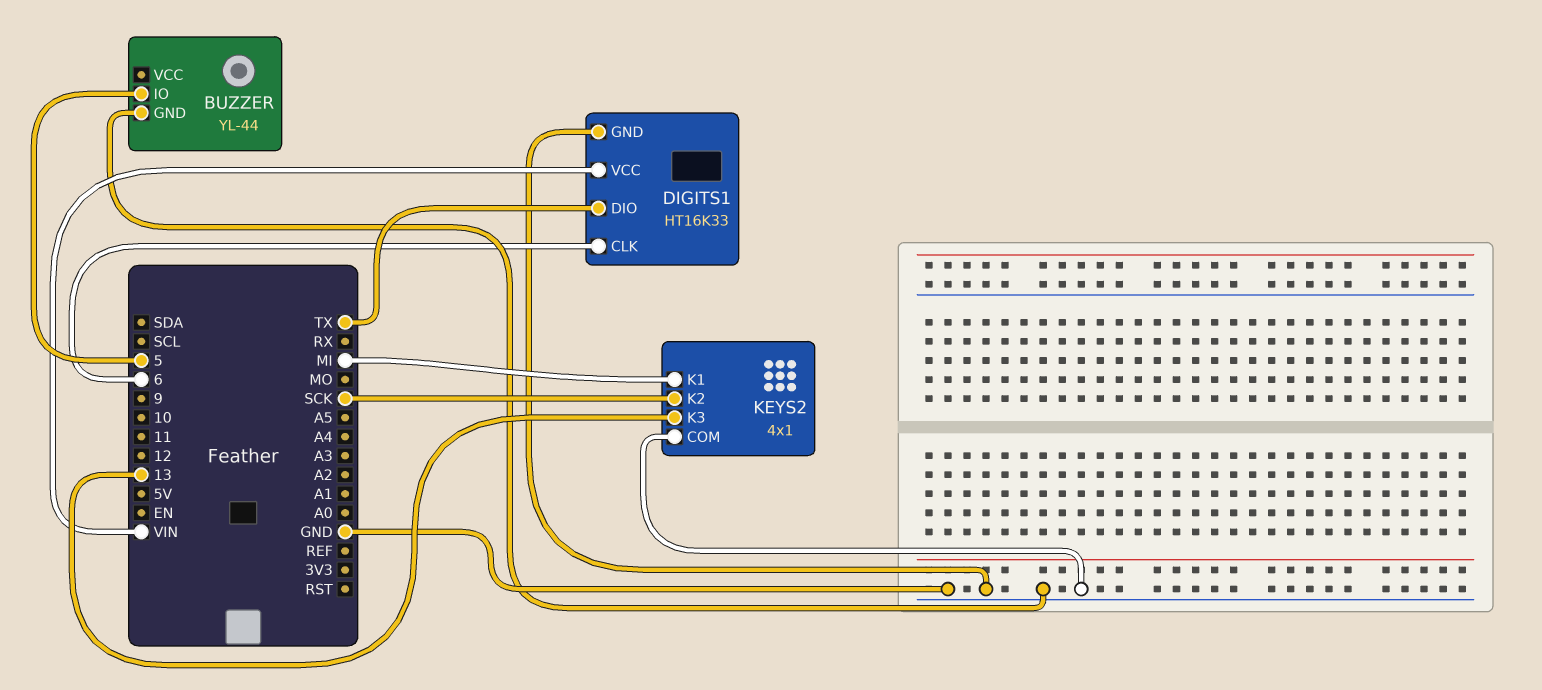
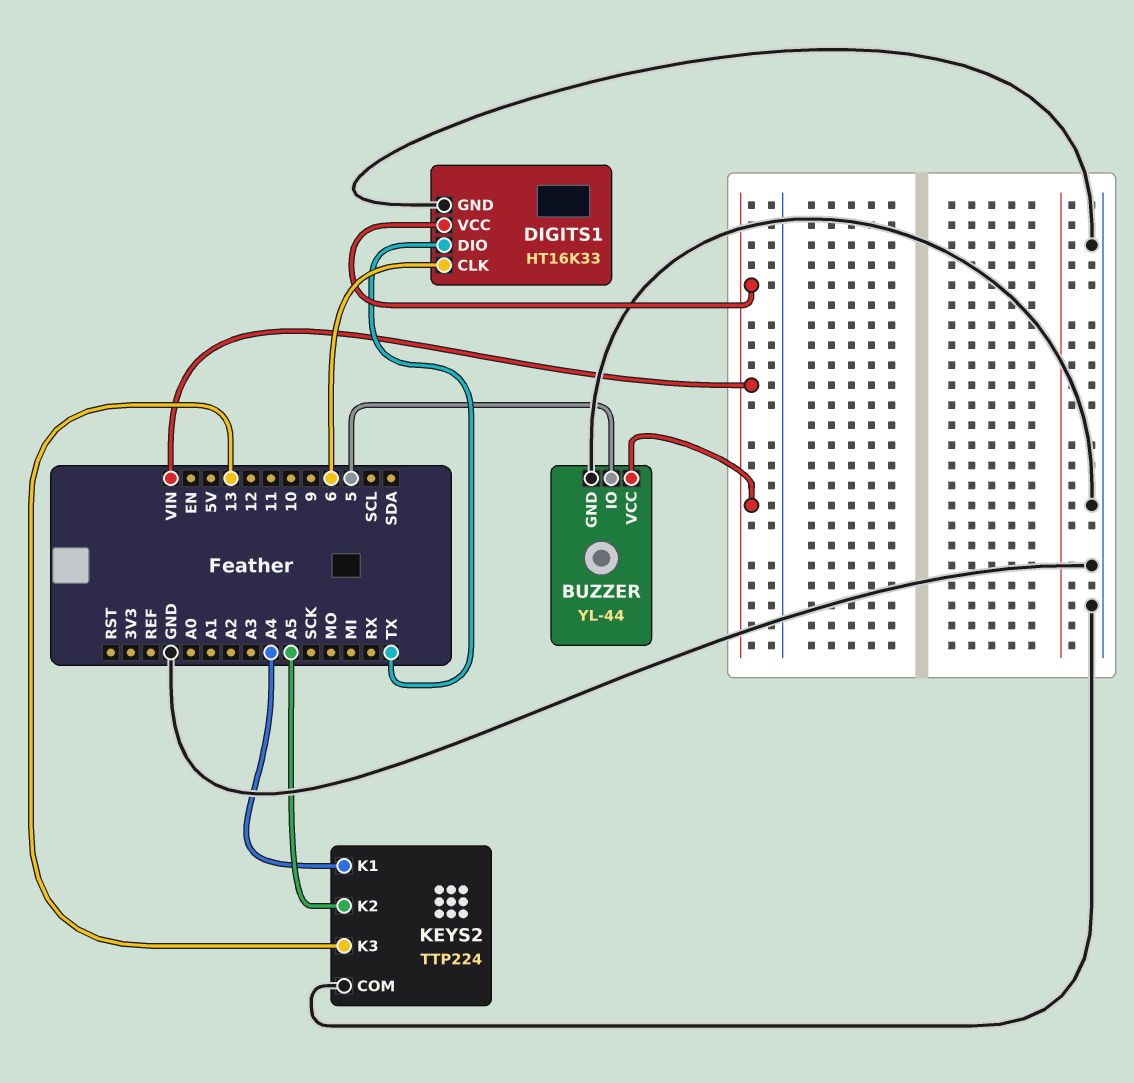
BUZZER pin VCC: none -> VIN
KEYS2: 4x1 -> TTP224
KEYS2 pin K1: MI -> A4
KEYS2 pin K2: SCK -> A5

